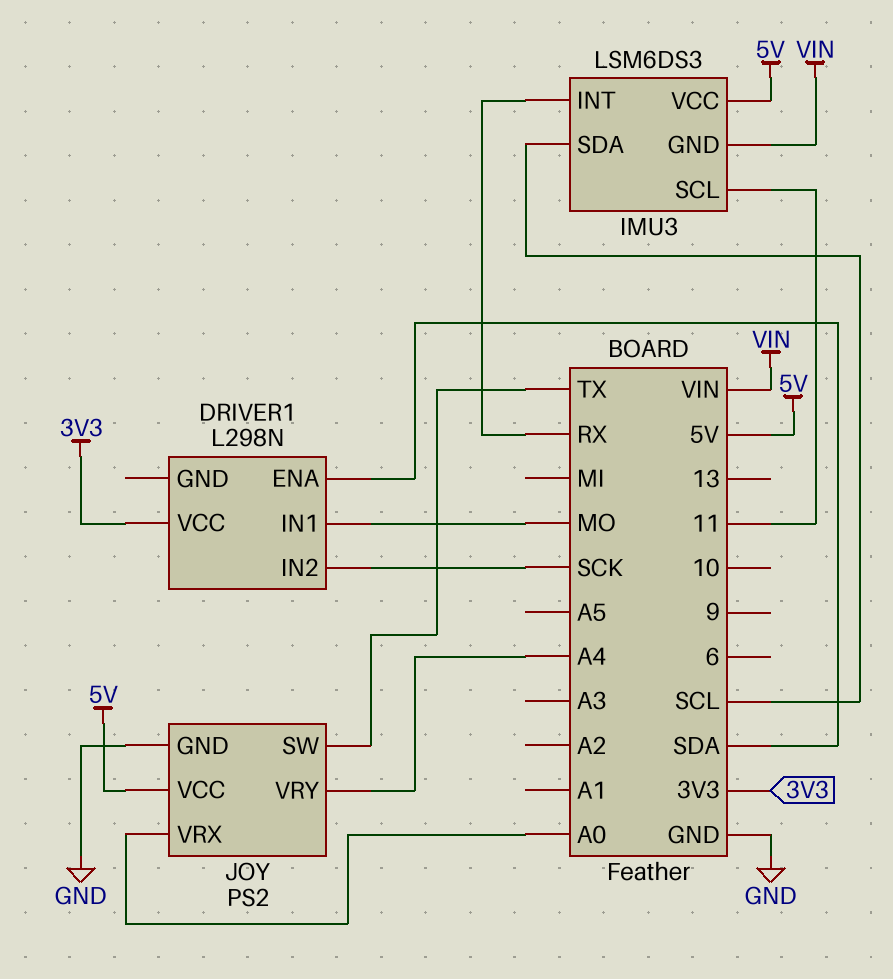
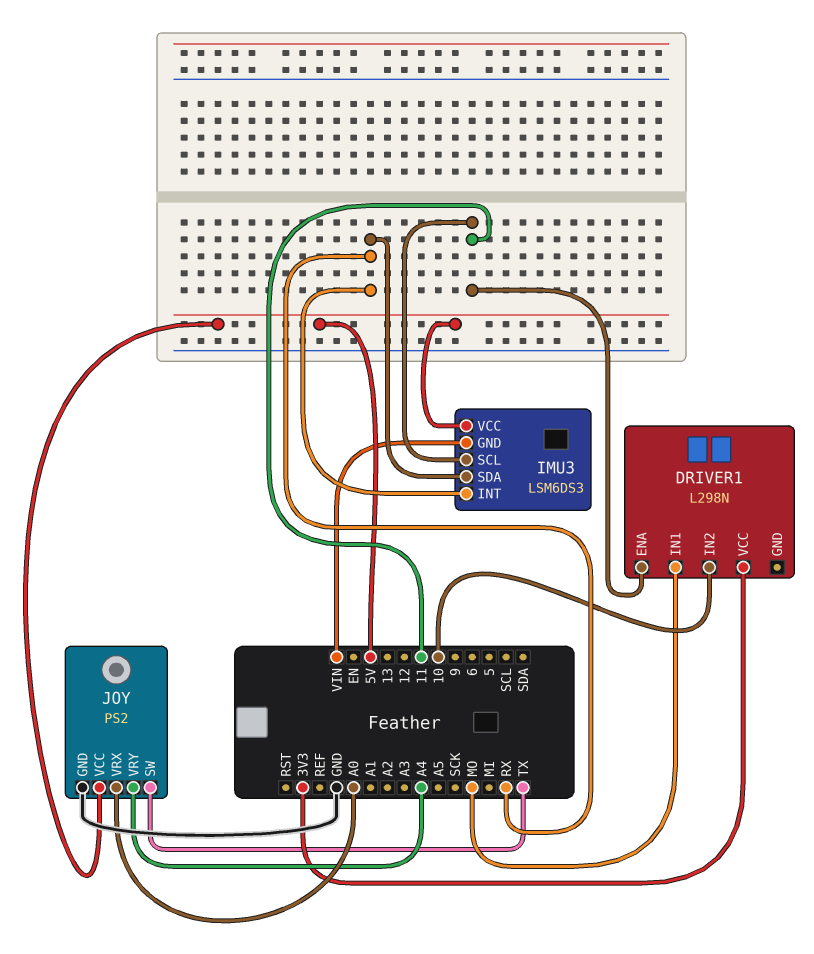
DRIVER1 pin ENA: SDA -> 11
DRIVER1 pin IN2: SCK -> 10
IMU3 pin SDA: SCL -> RX

